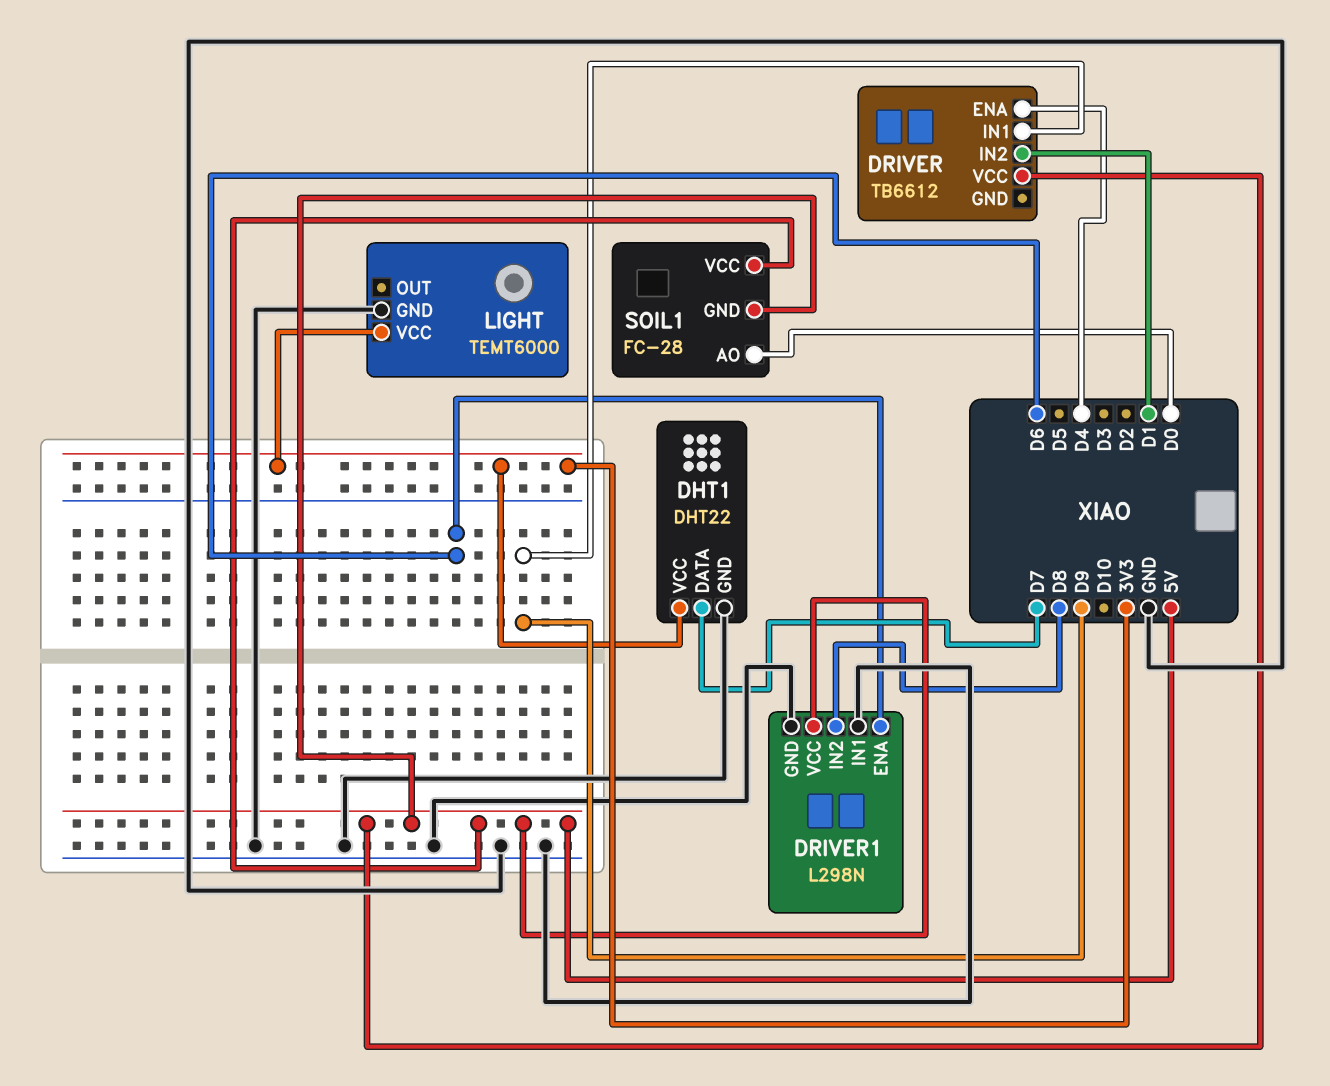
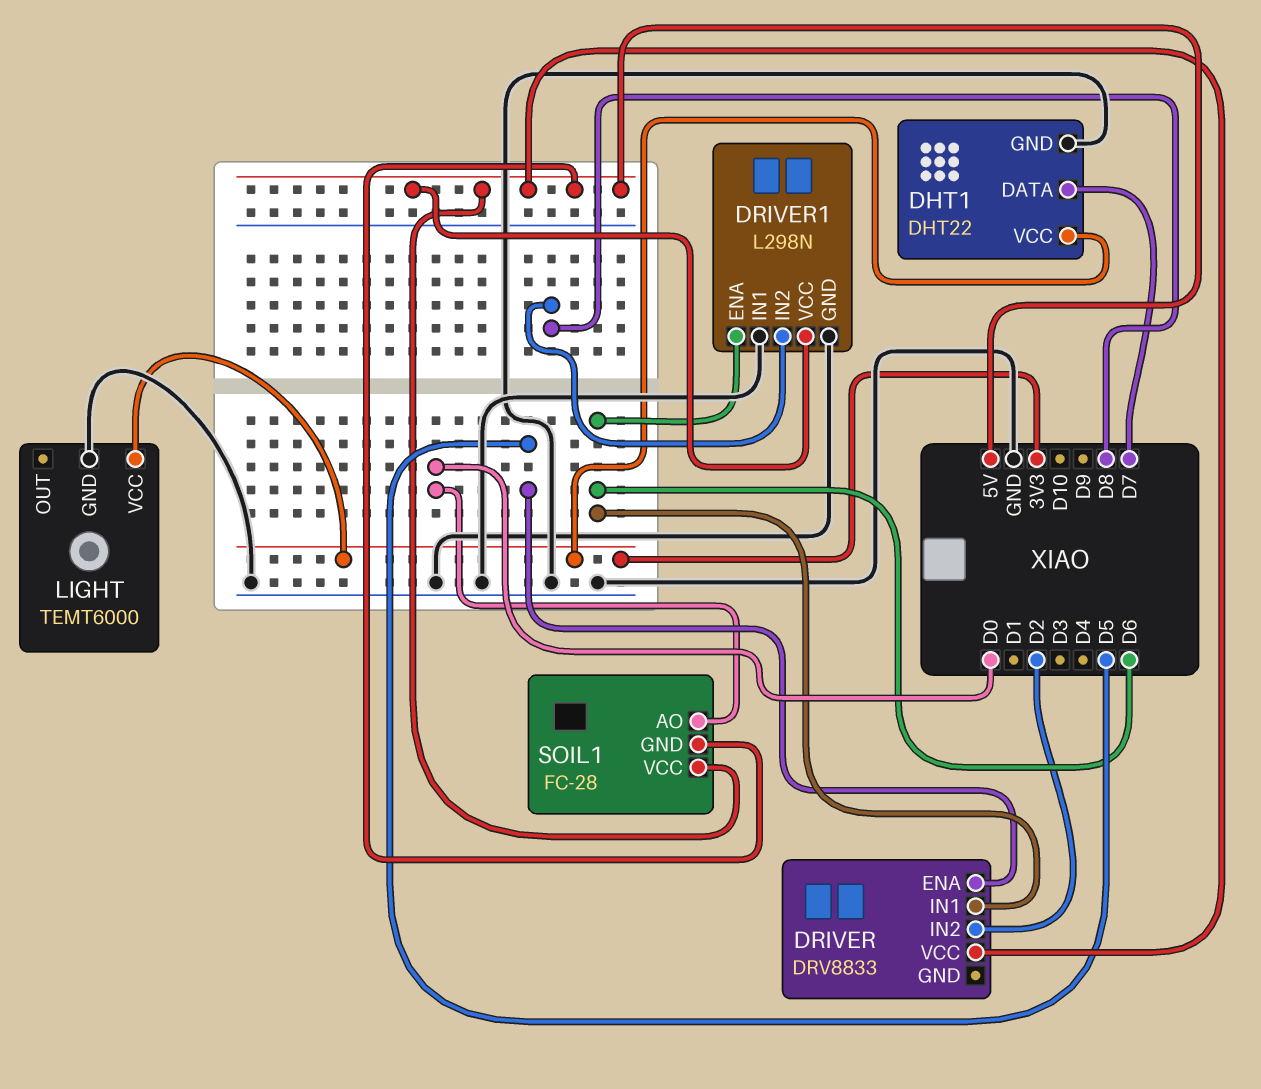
DRIVER: TB6612 -> DRV8833
DRIVER pin ENA: D4 -> D5
DRIVER pin IN1: D9 -> D6
DRIVER pin IN2: D1 -> D2

